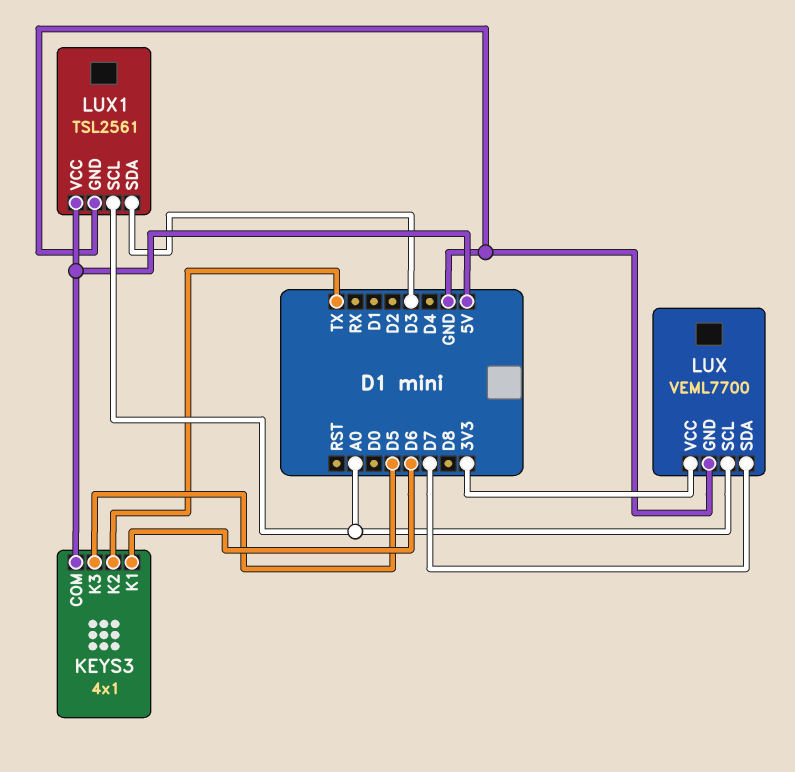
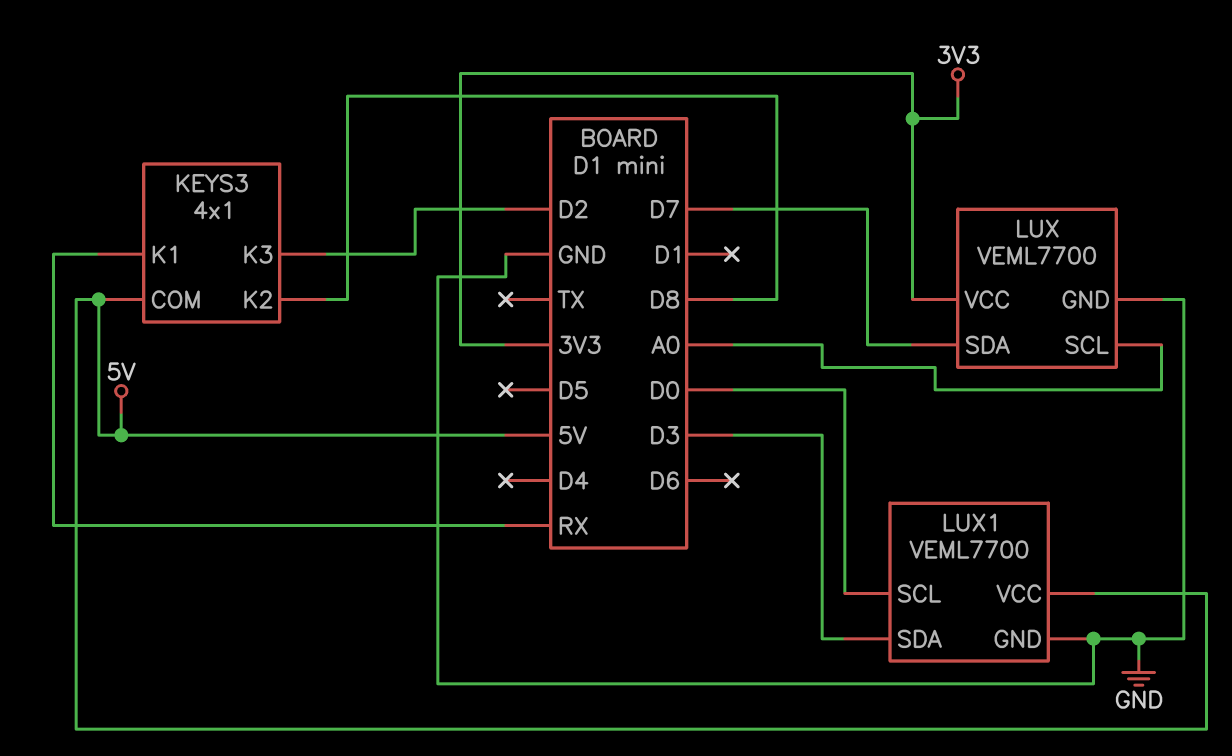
KEYS3 pin K1: D6 -> RX
KEYS3 pin K2: TX -> D8
KEYS3 pin K3: D5 -> D2
LUX1: TSL2561 -> VEML7700
LUX1 pin SCL: A0 -> D0

